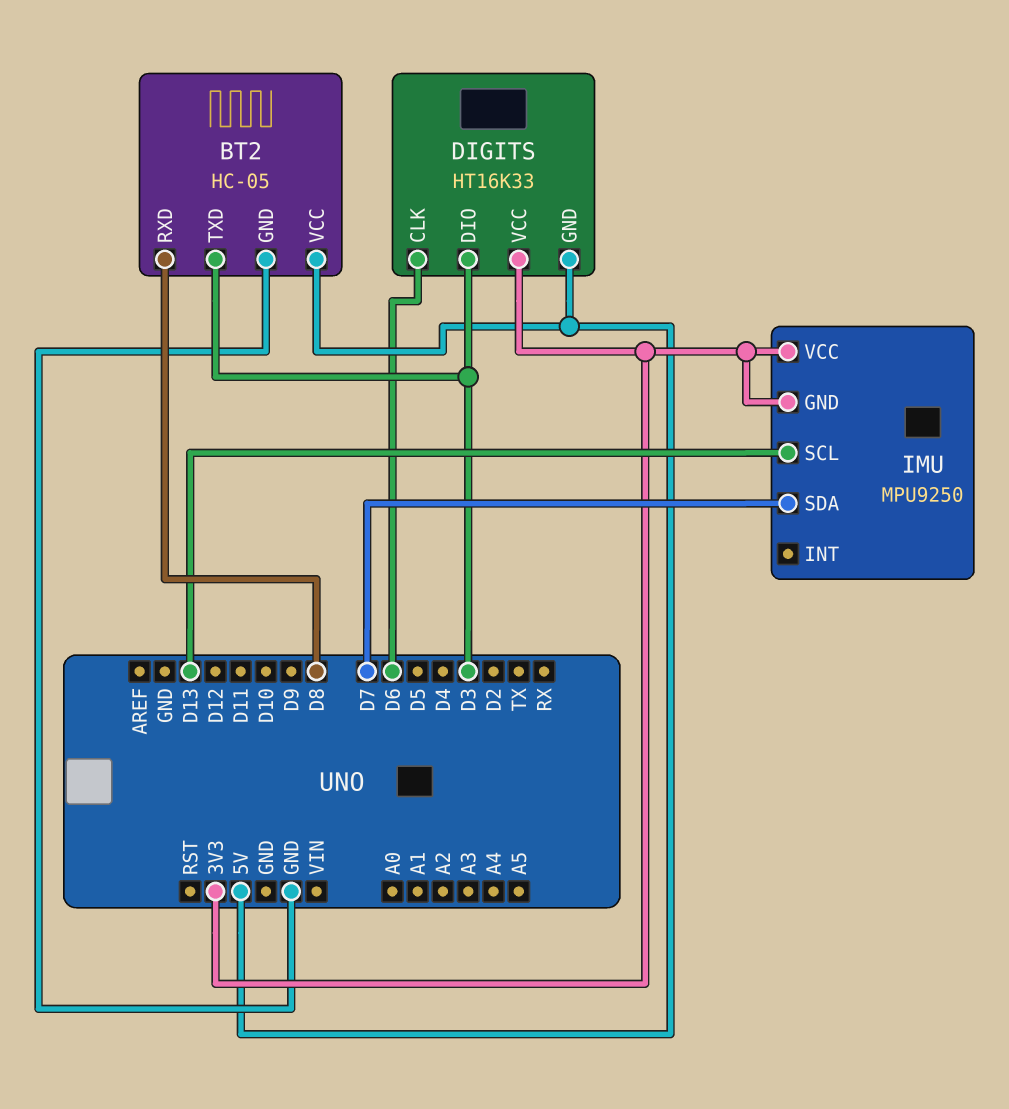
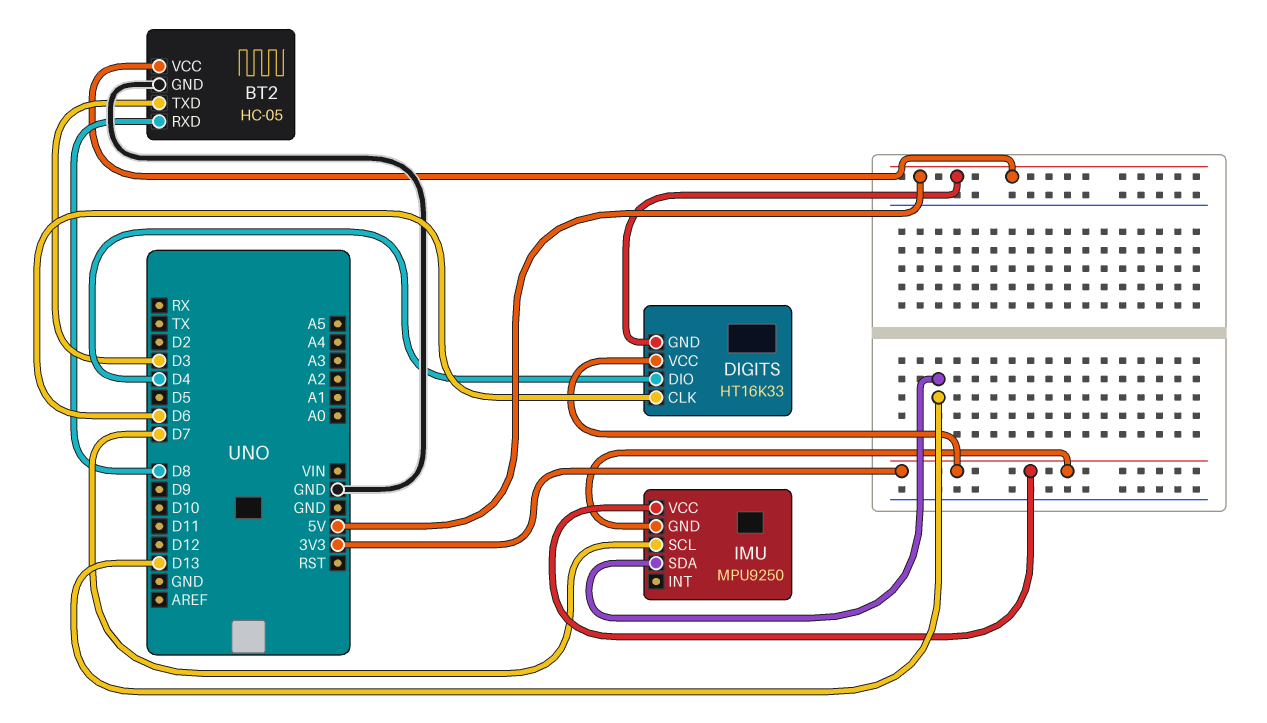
DIGITS pin DIO: D3 -> D4
IMU pin SCL: D13 -> D7
IMU pin SDA: D7 -> D13

